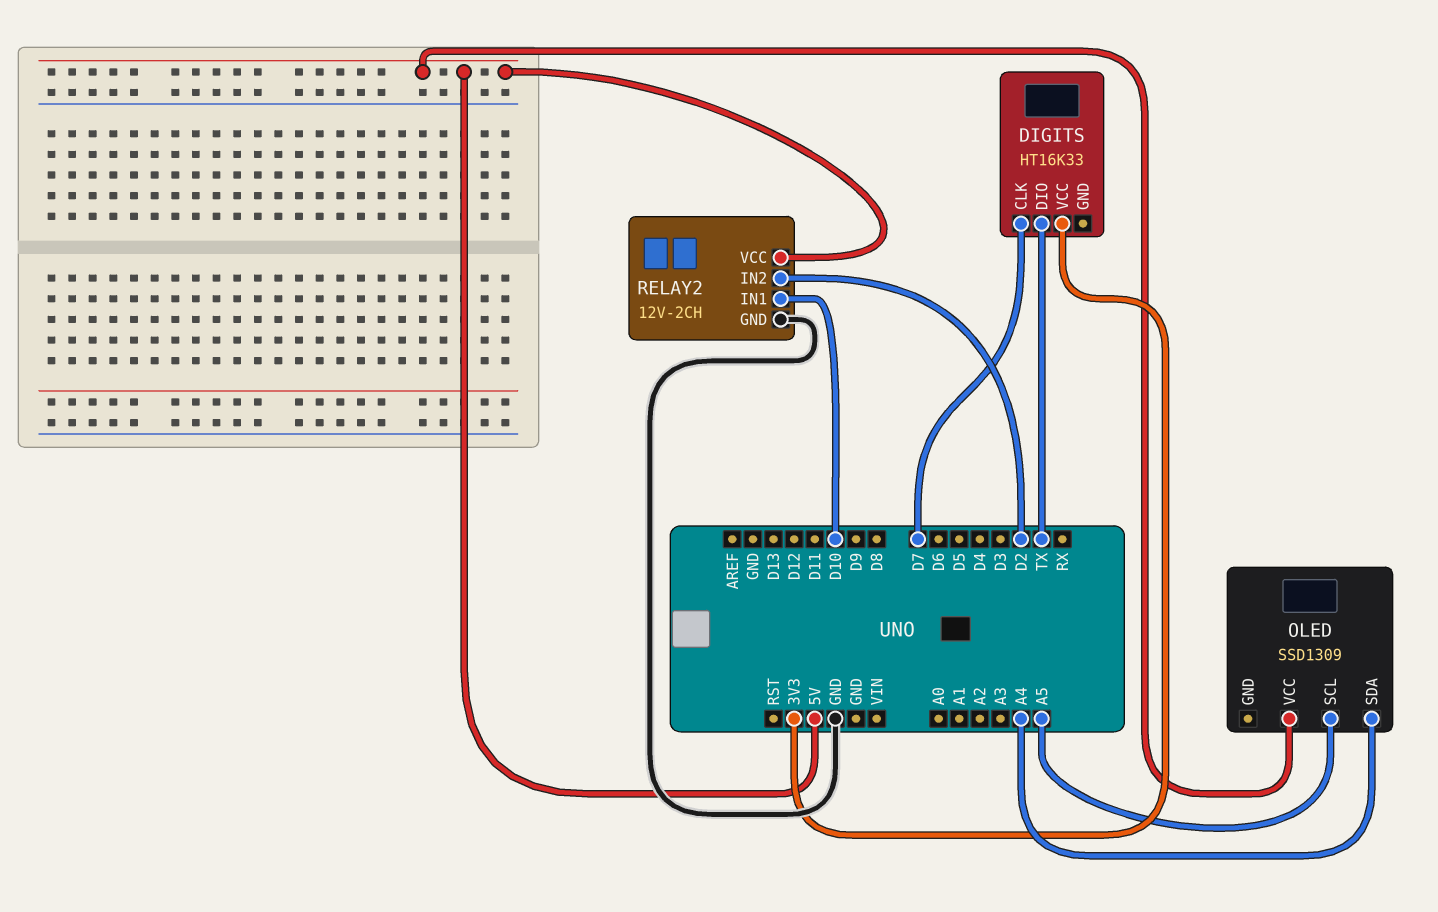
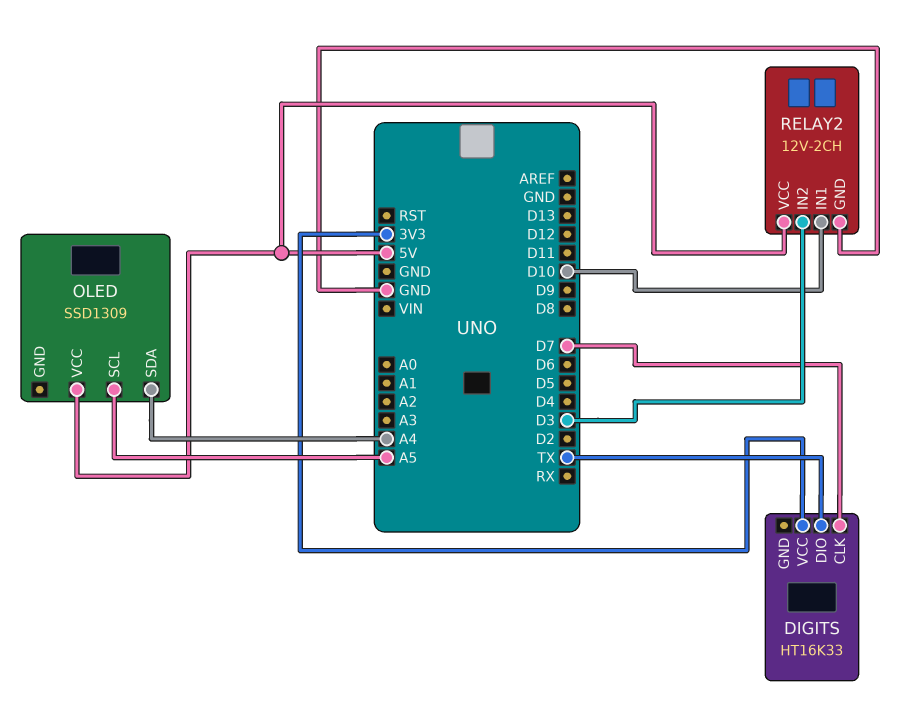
RELAY2 pin IN2: D2 -> D3

